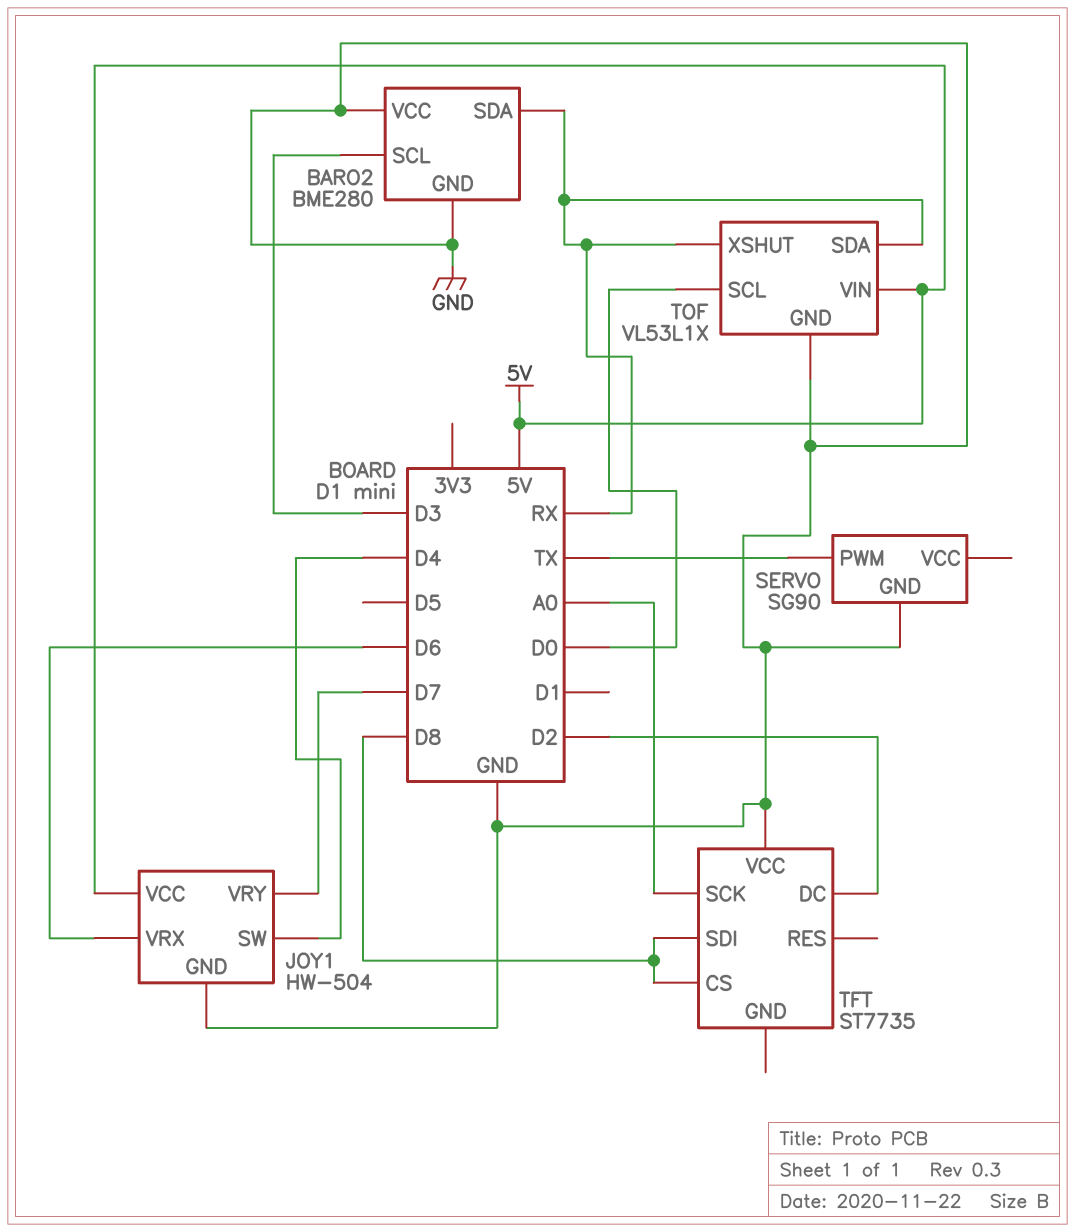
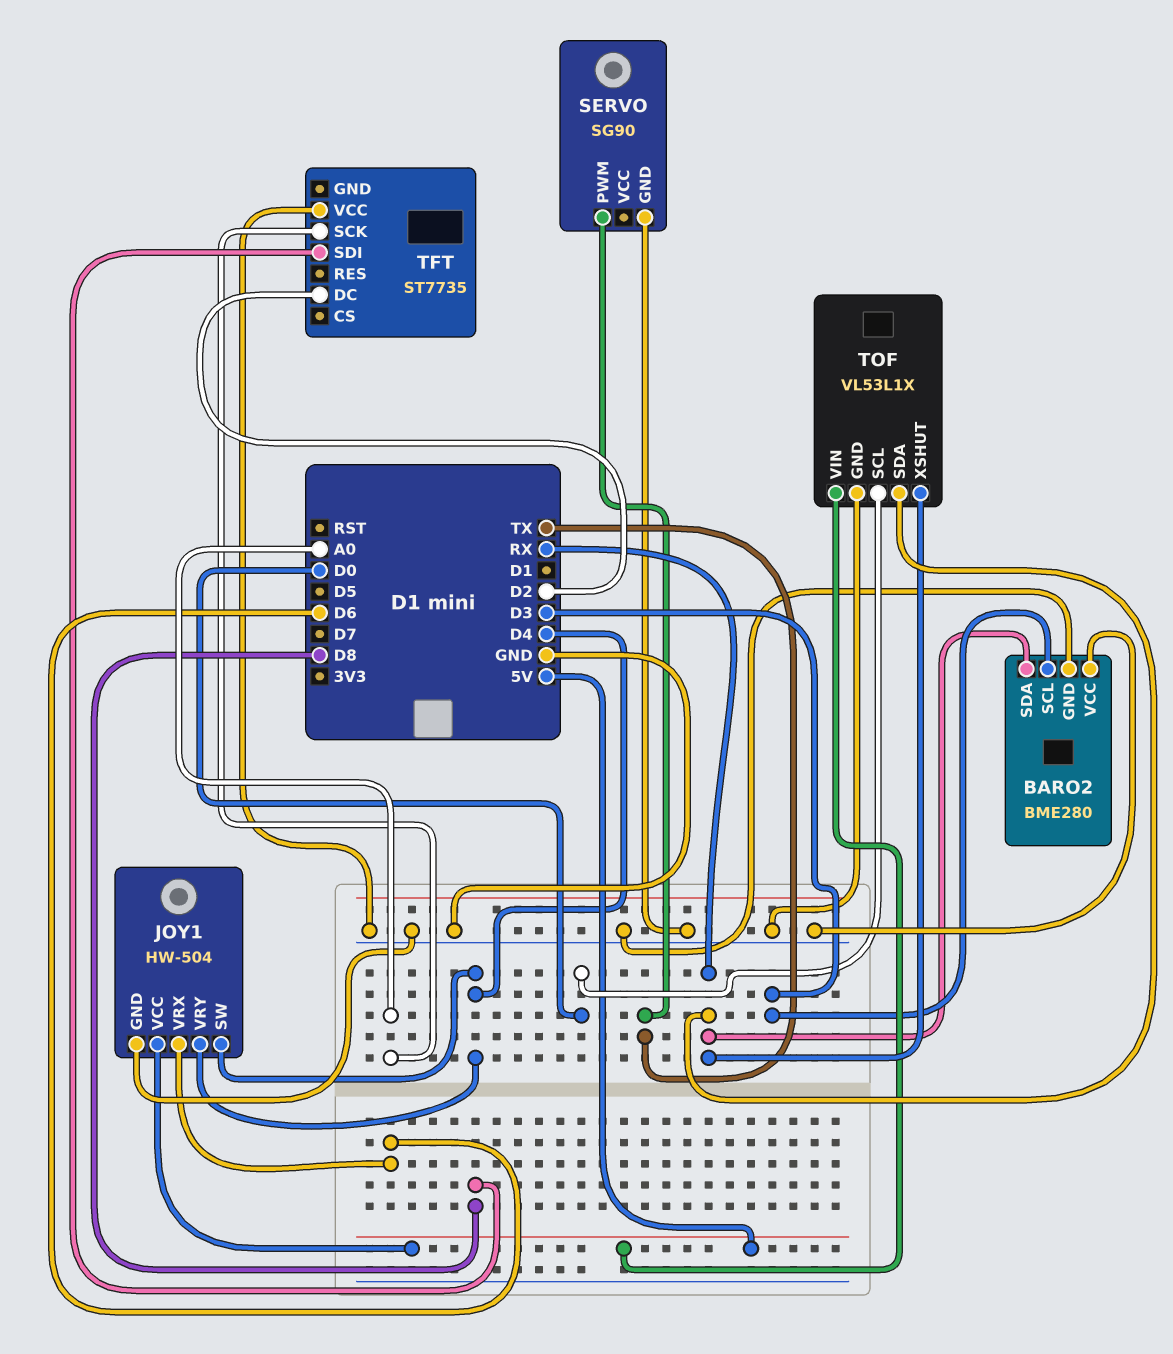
JOY1 pin VRY: D7 -> D4
TFT pin CS: D8 -> none

